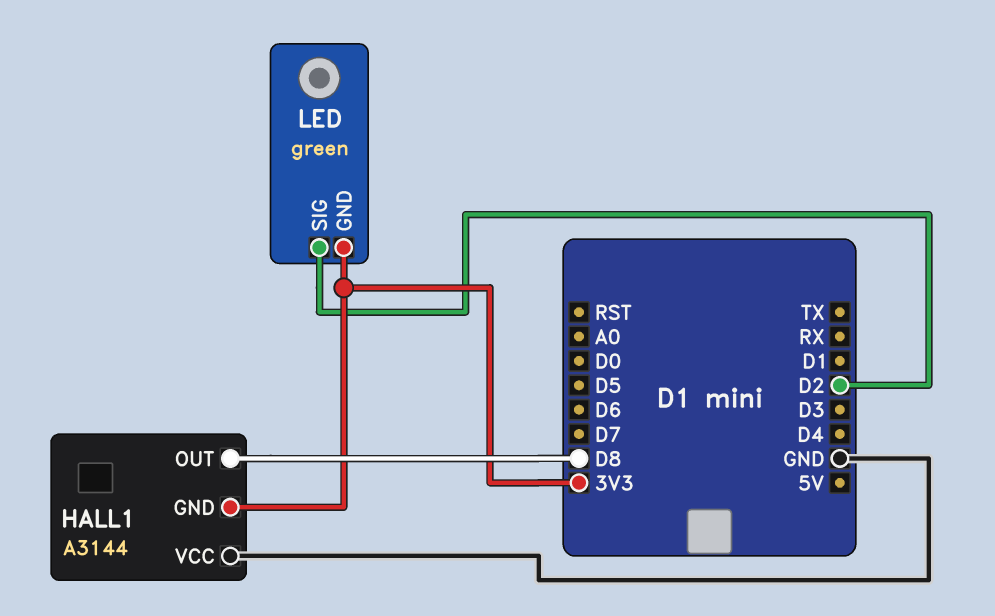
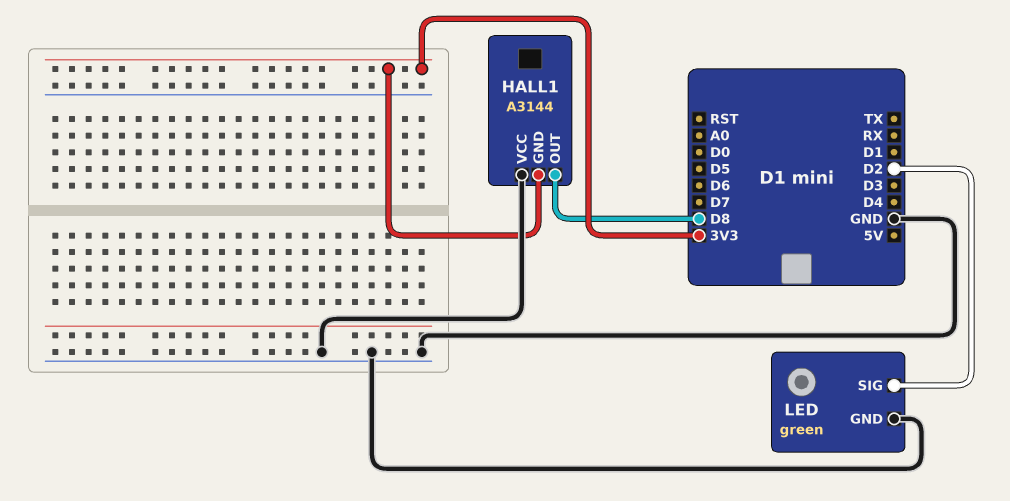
LED pin GND: 3V3 -> GND

